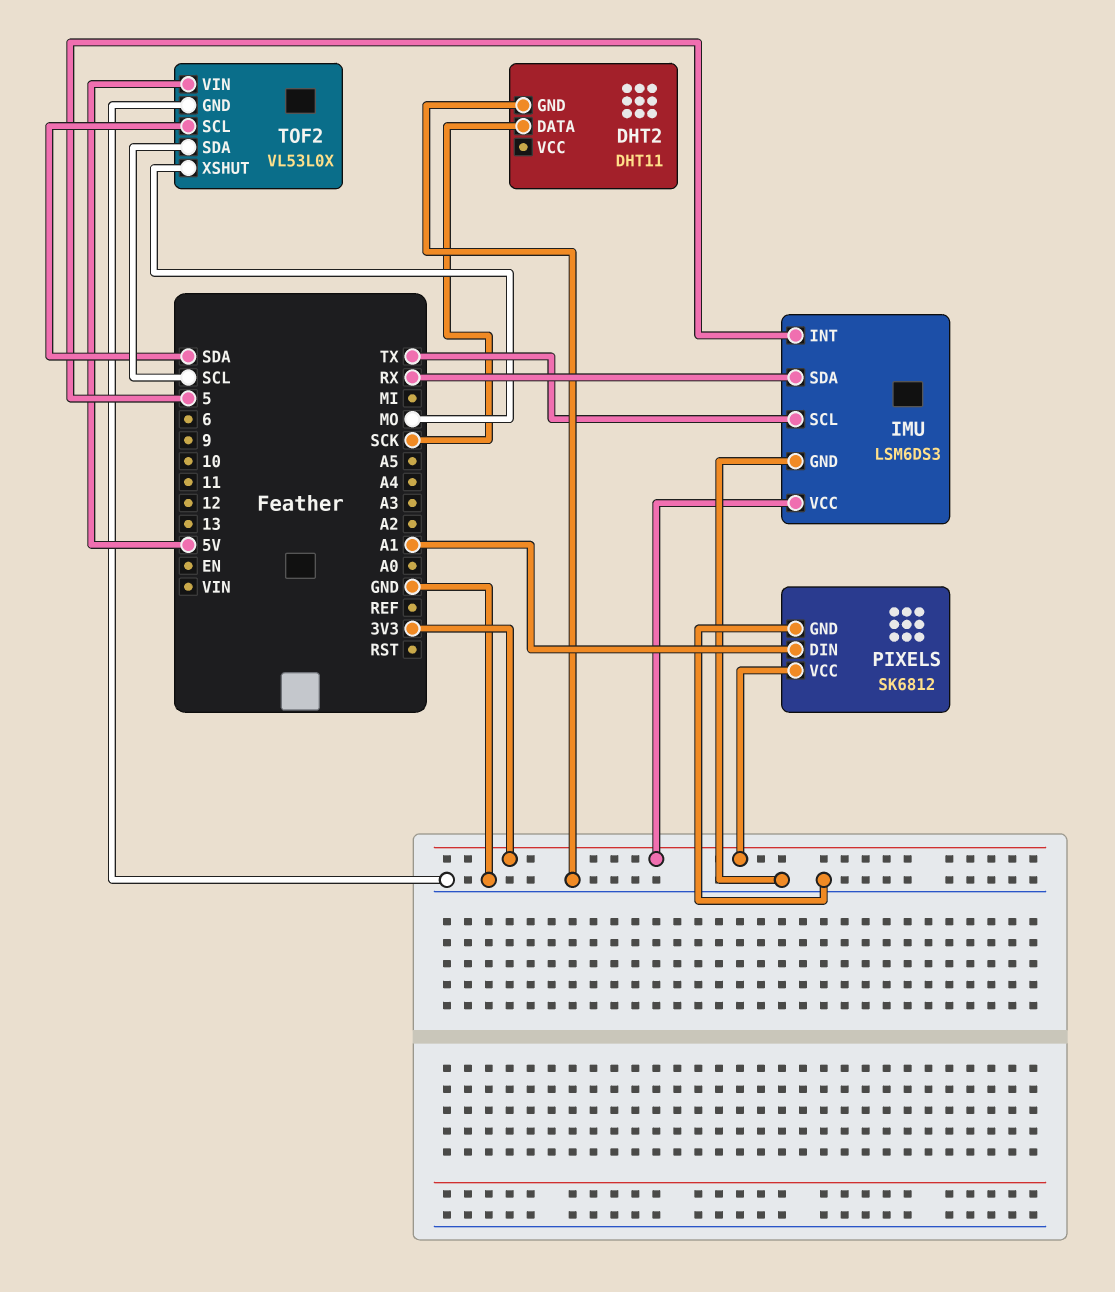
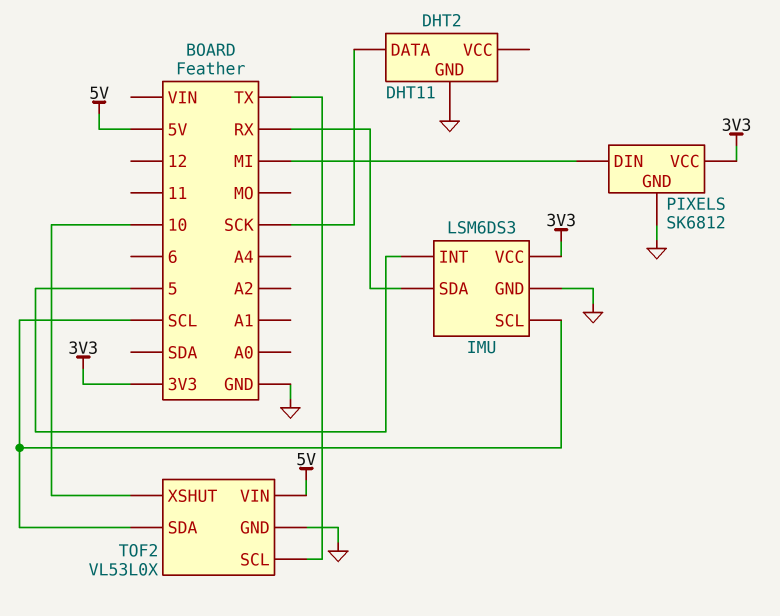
IMU pin SCL: TX -> SCL
PIXELS pin DIN: A1 -> MI
TOF2 pin SCL: SDA -> TX
TOF2 pin XSHUT: MO -> 10

